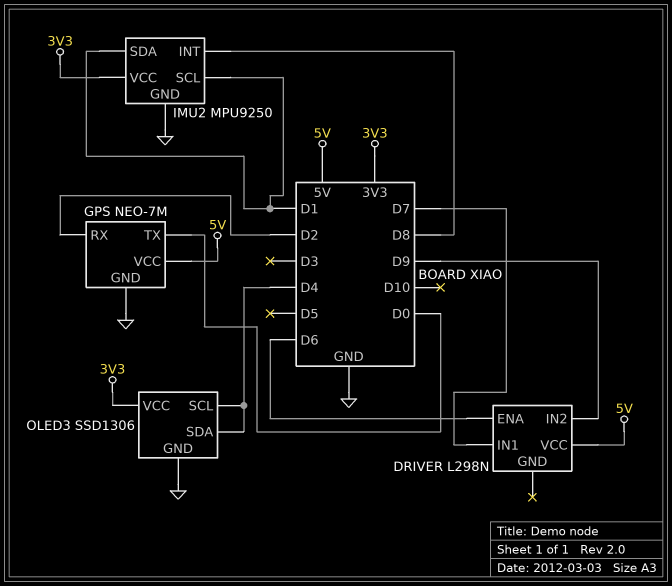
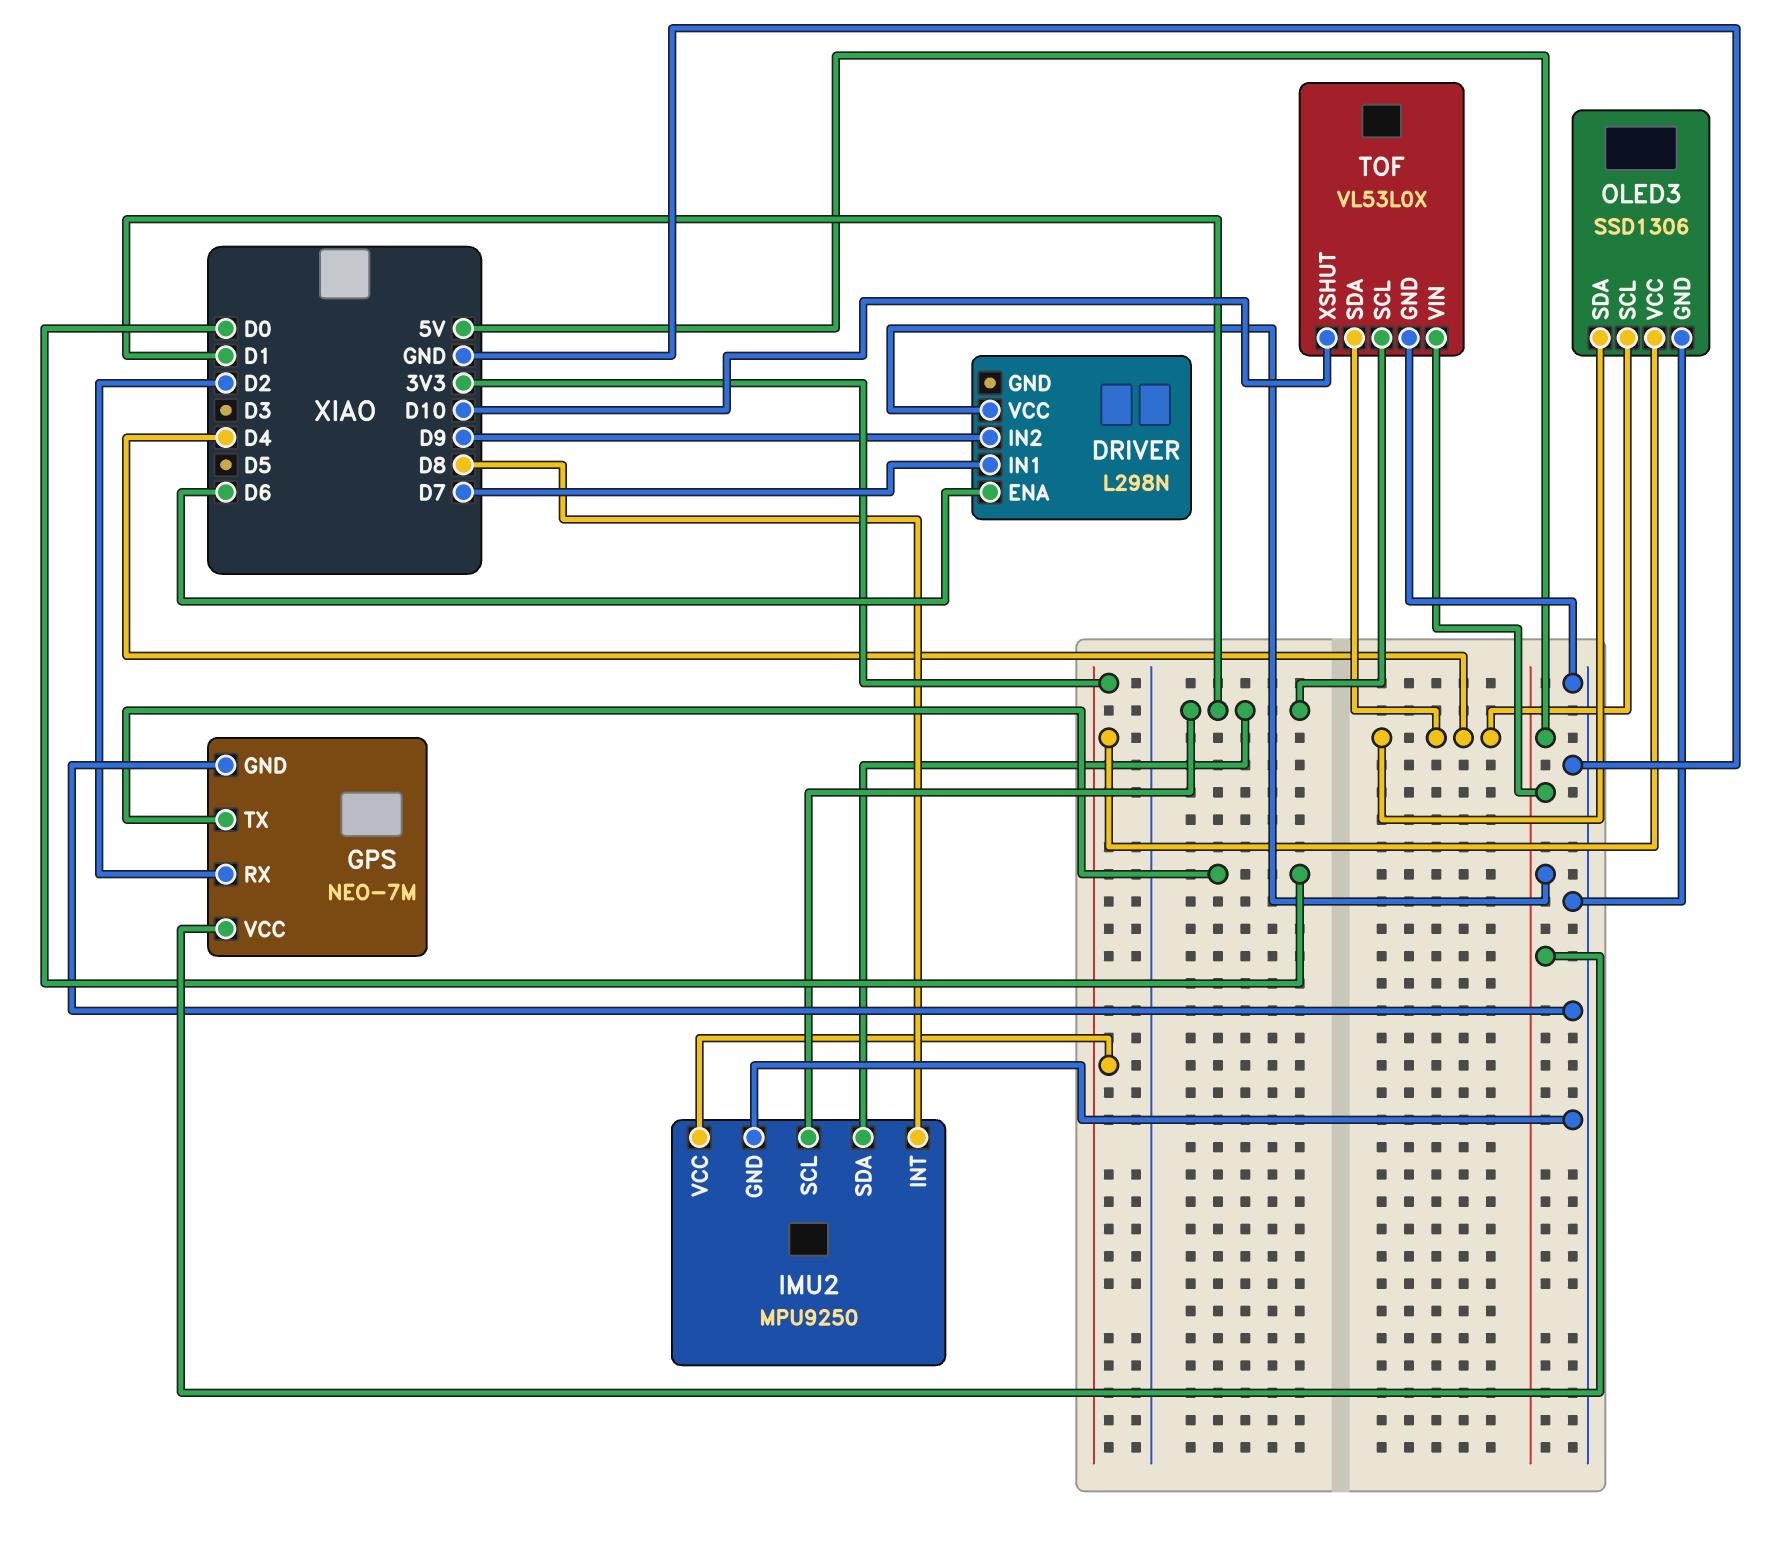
TOF: none -> VL53L0X
TOF pin GND: none -> GND
TOF pin SCL: none -> D1
TOF pin SDA: none -> D4
TOF pin VIN: none -> 5V
TOF pin XSHUT: none -> D10

